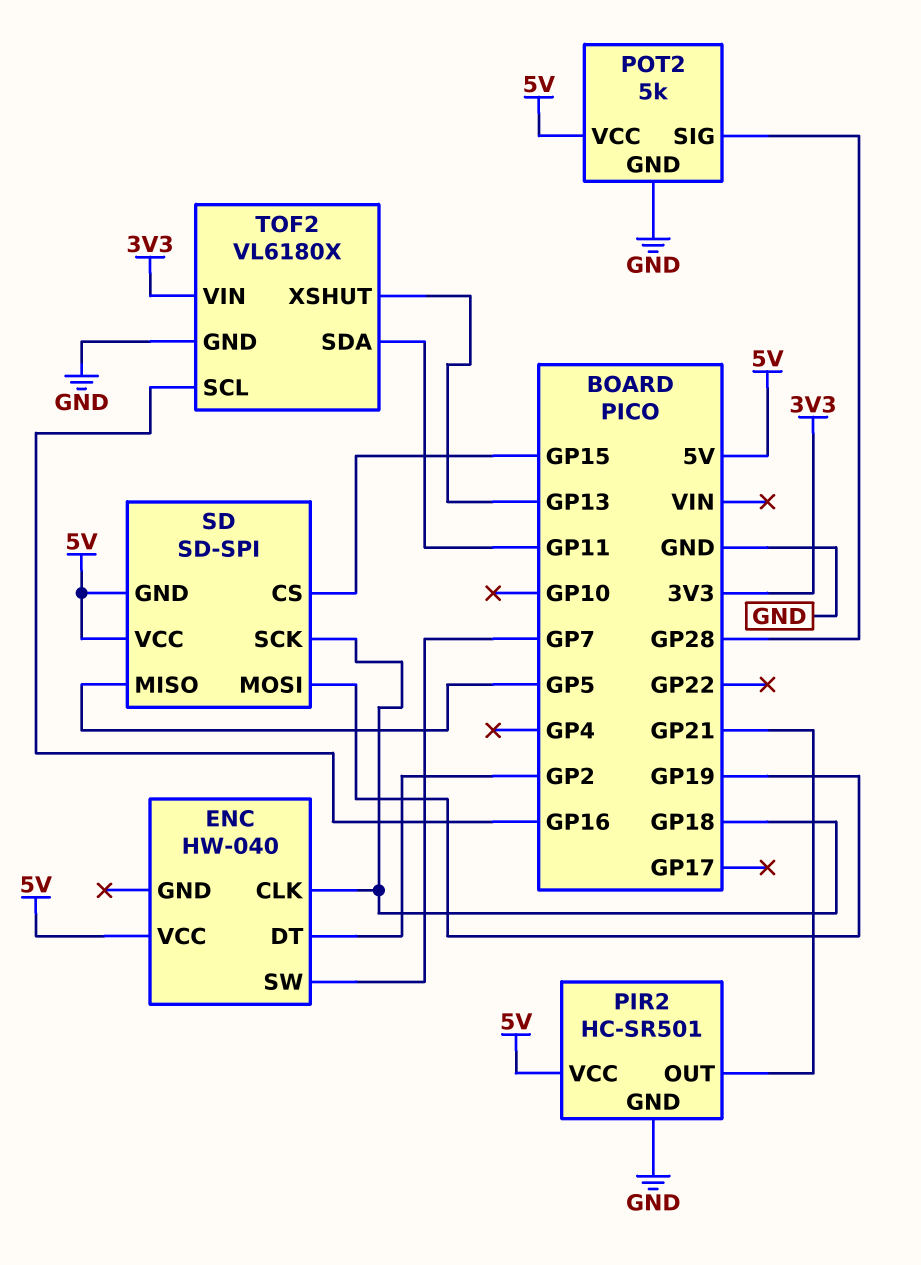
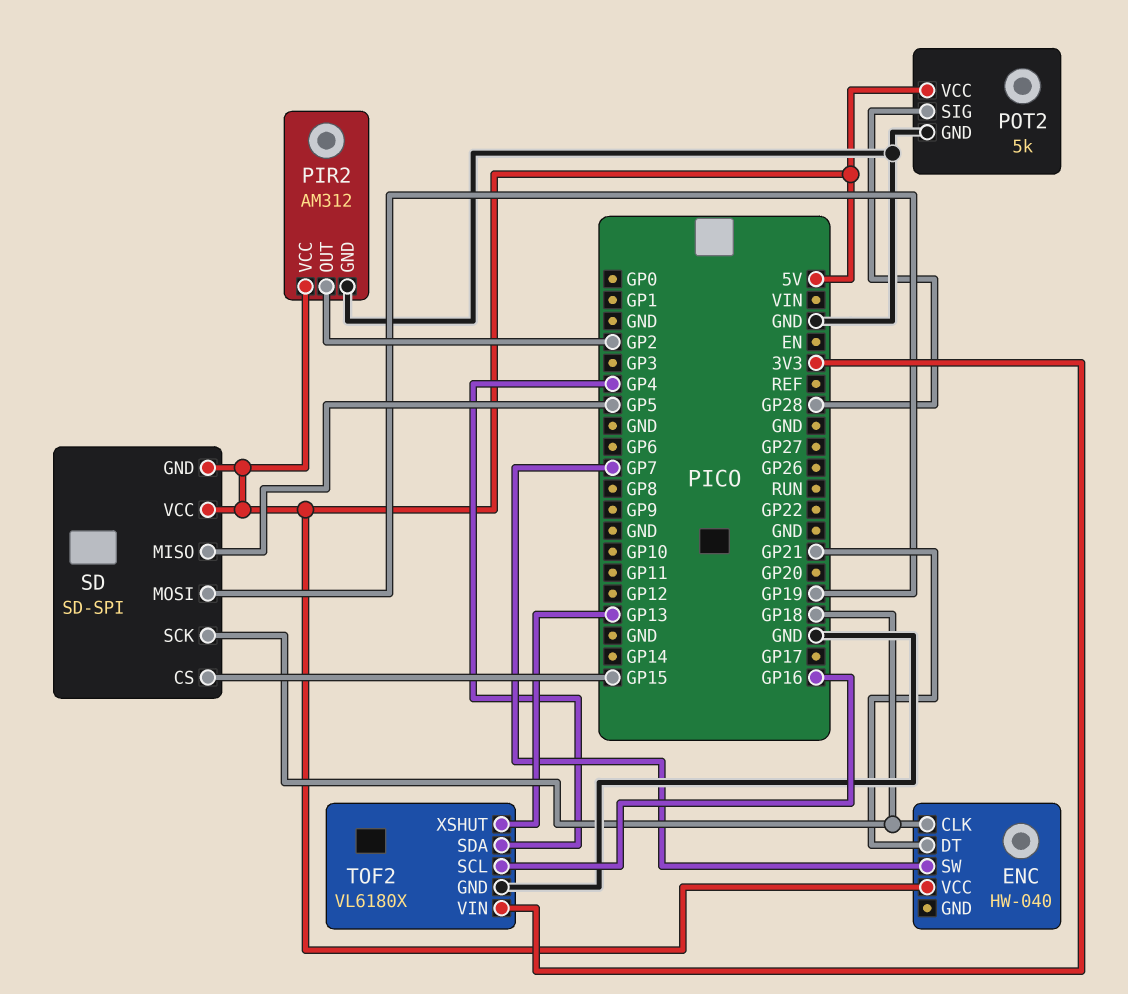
ENC pin DT: GP2 -> GP21
PIR2: HC-SR501 -> AM312
PIR2 pin OUT: GP21 -> GP2
TOF2 pin SDA: GP11 -> GP4

